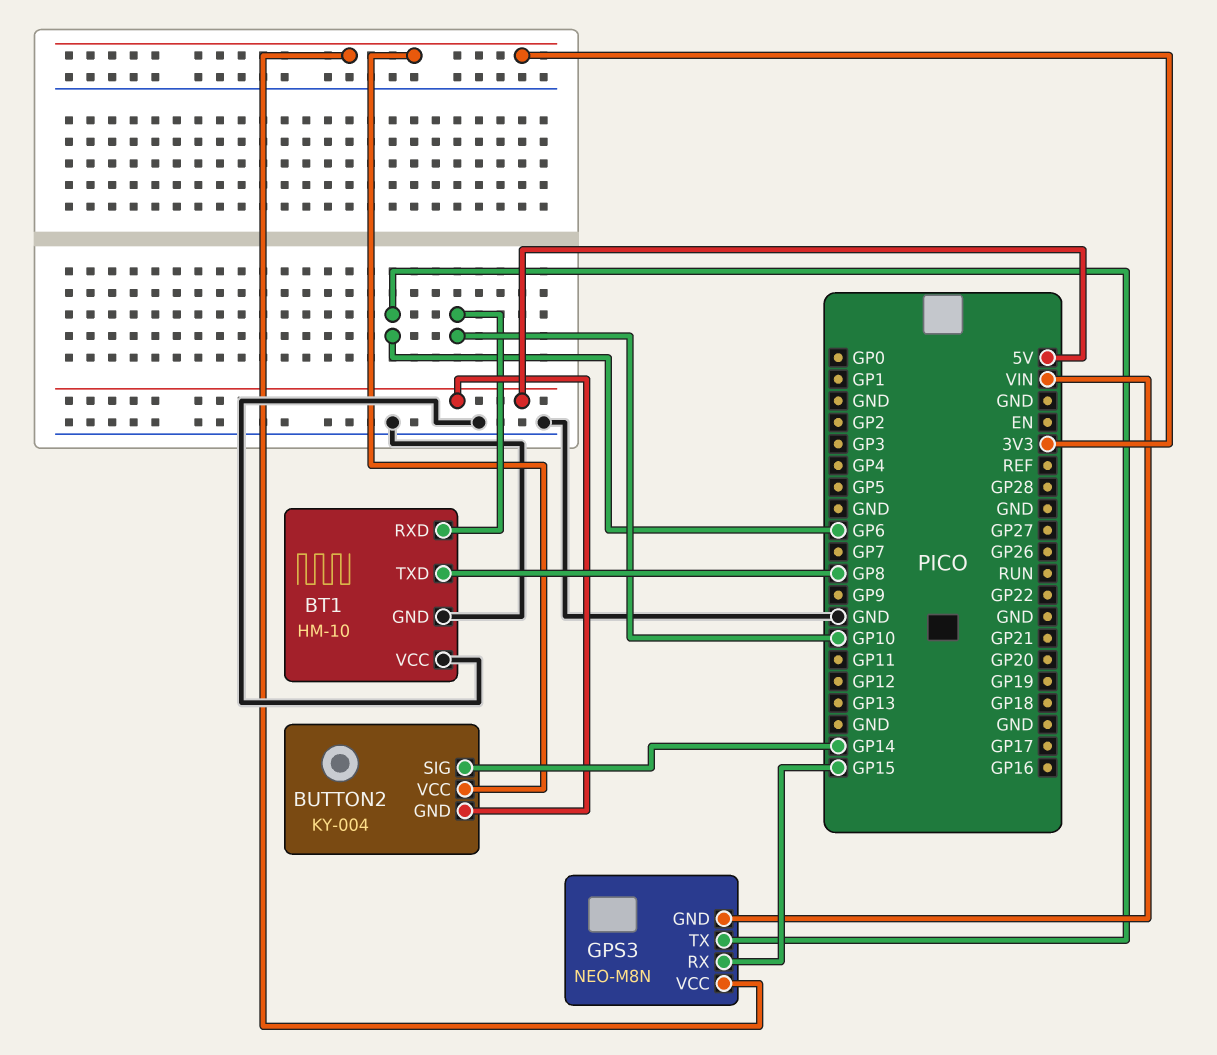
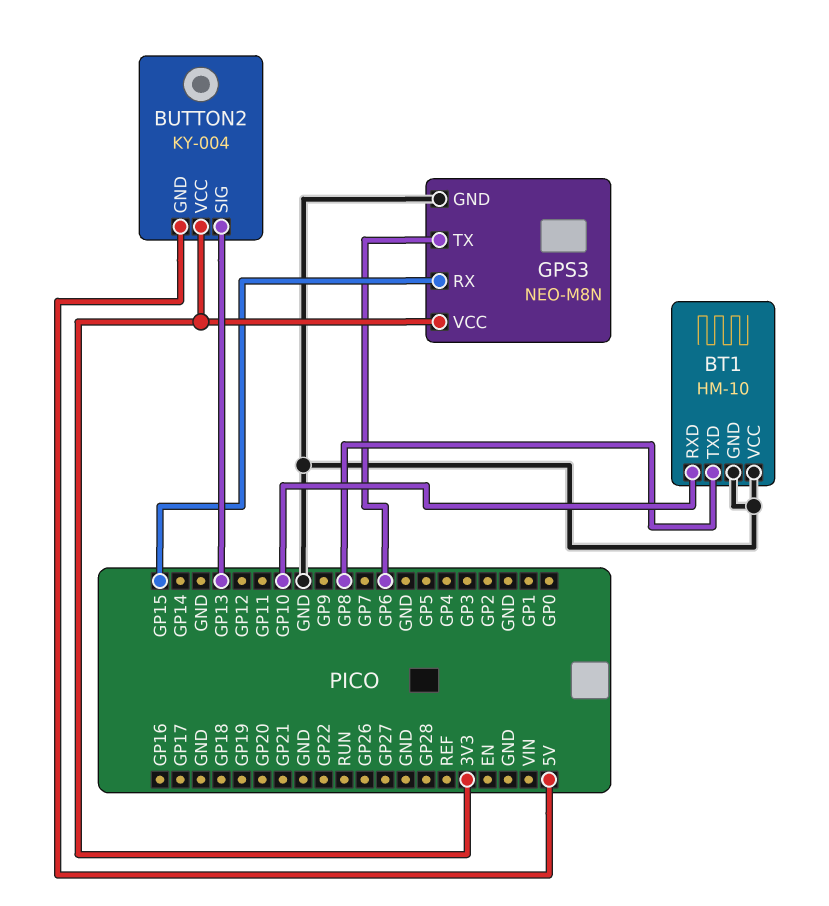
BUTTON2 pin SIG: GP14 -> GP13
GPS3 pin GND: VIN -> GND

